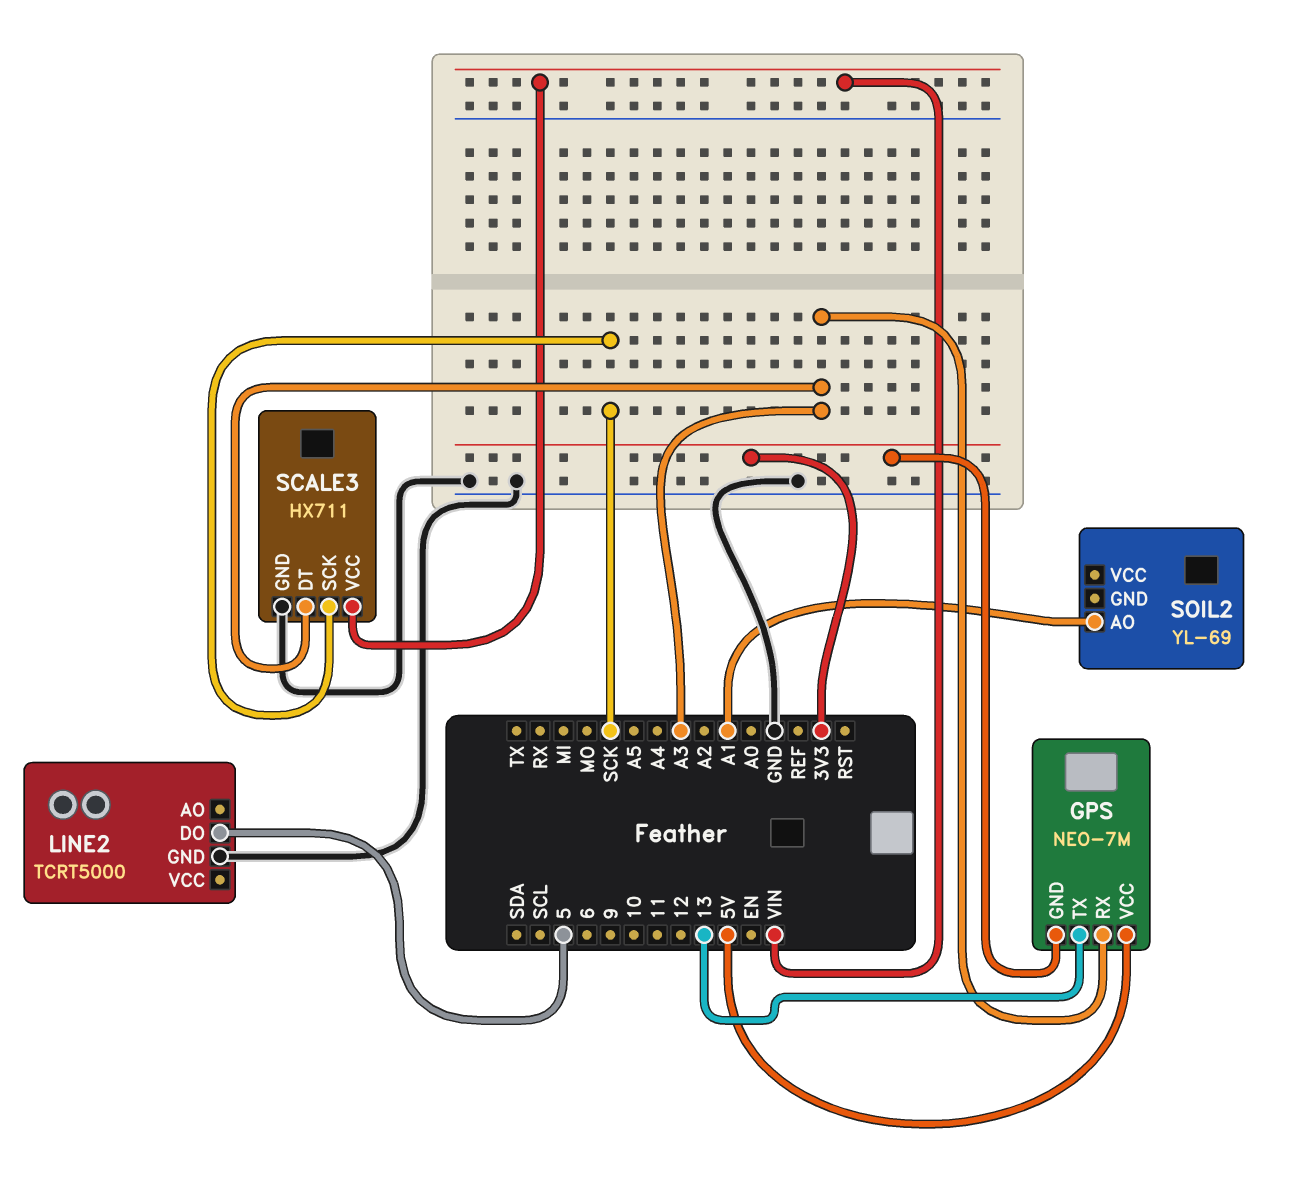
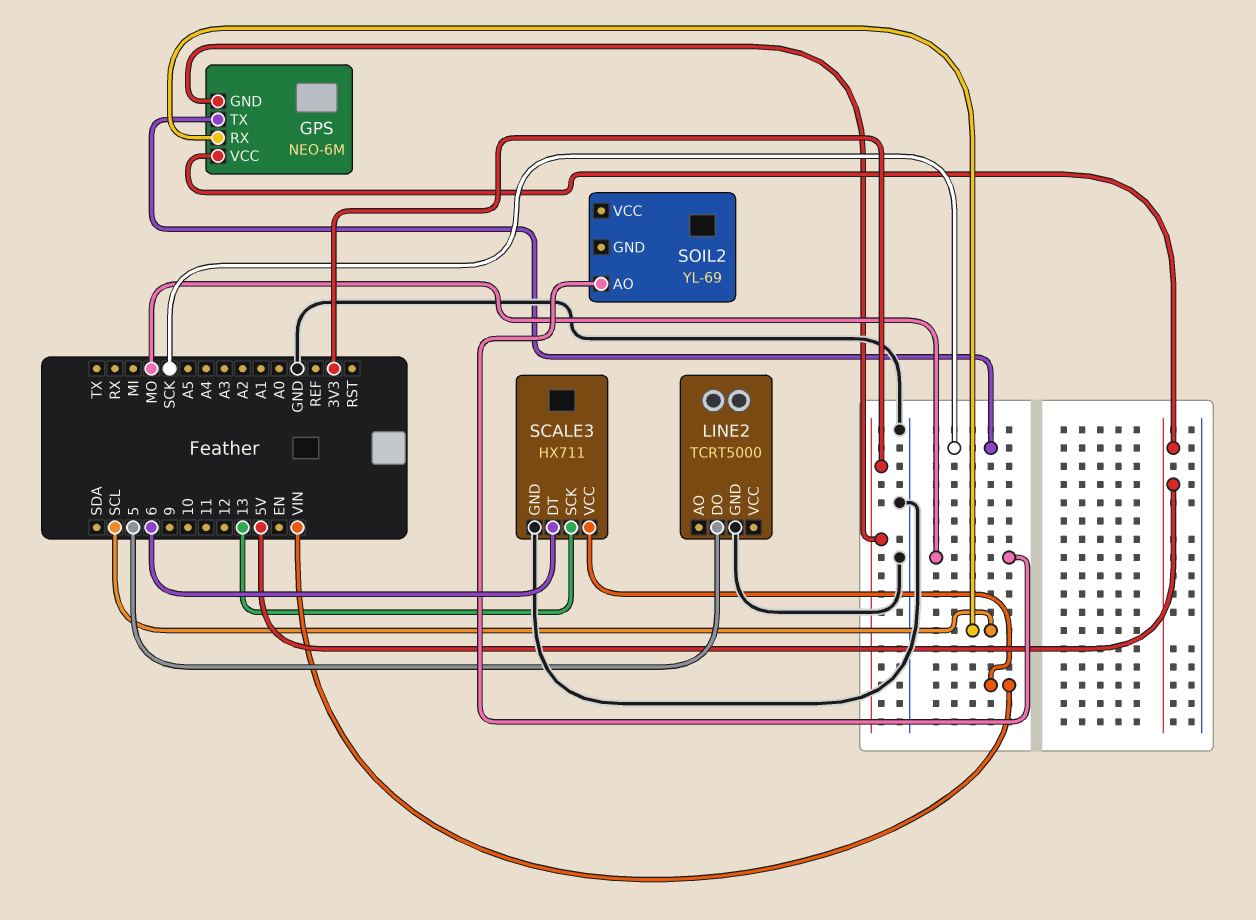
GPS: NEO-7M -> NEO-6M
GPS pin RX: A3 -> SCL
GPS pin TX: 13 -> SCK
SCALE3 pin DT: A3 -> 6
SCALE3 pin SCK: SCK -> 13
SOIL2 pin AO: A1 -> MO

